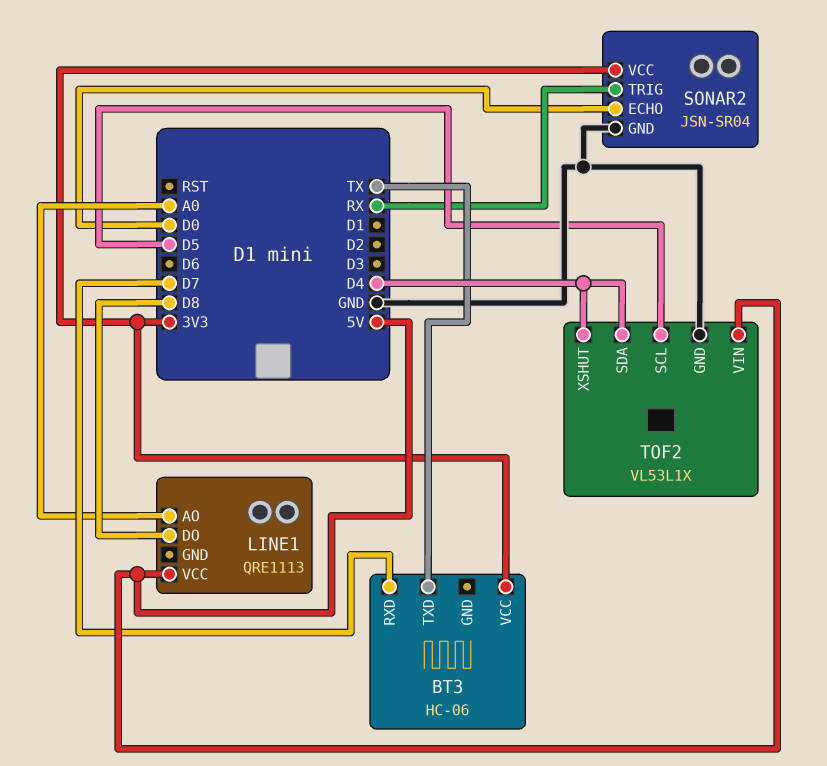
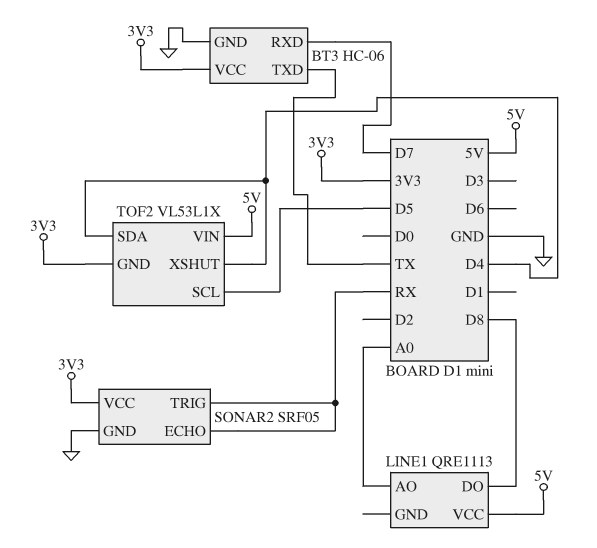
BT3 pin GND: none -> GND
SONAR2: JSN-SR04 -> SRF05
SONAR2 pin ECHO: D0 -> RX
TOF2 pin GND: GND -> 3V3

